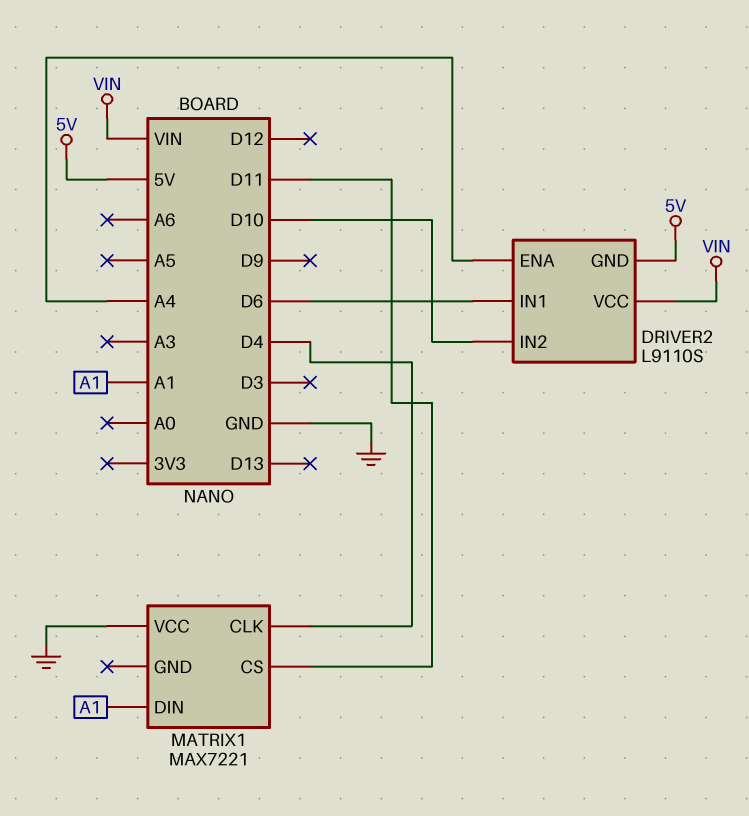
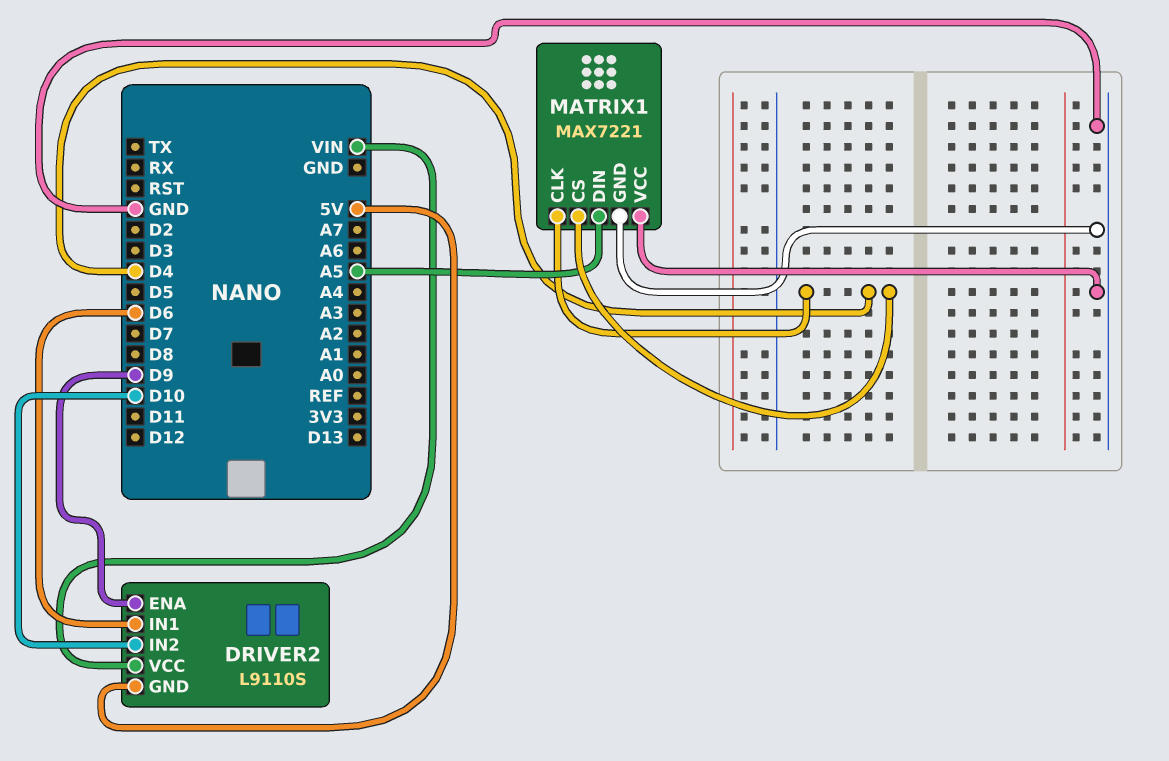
DRIVER2 pin ENA: A4 -> D9
MATRIX1 pin CS: D11 -> D4
MATRIX1 pin DIN: A1 -> A5
MATRIX1 pin GND: none -> GND

